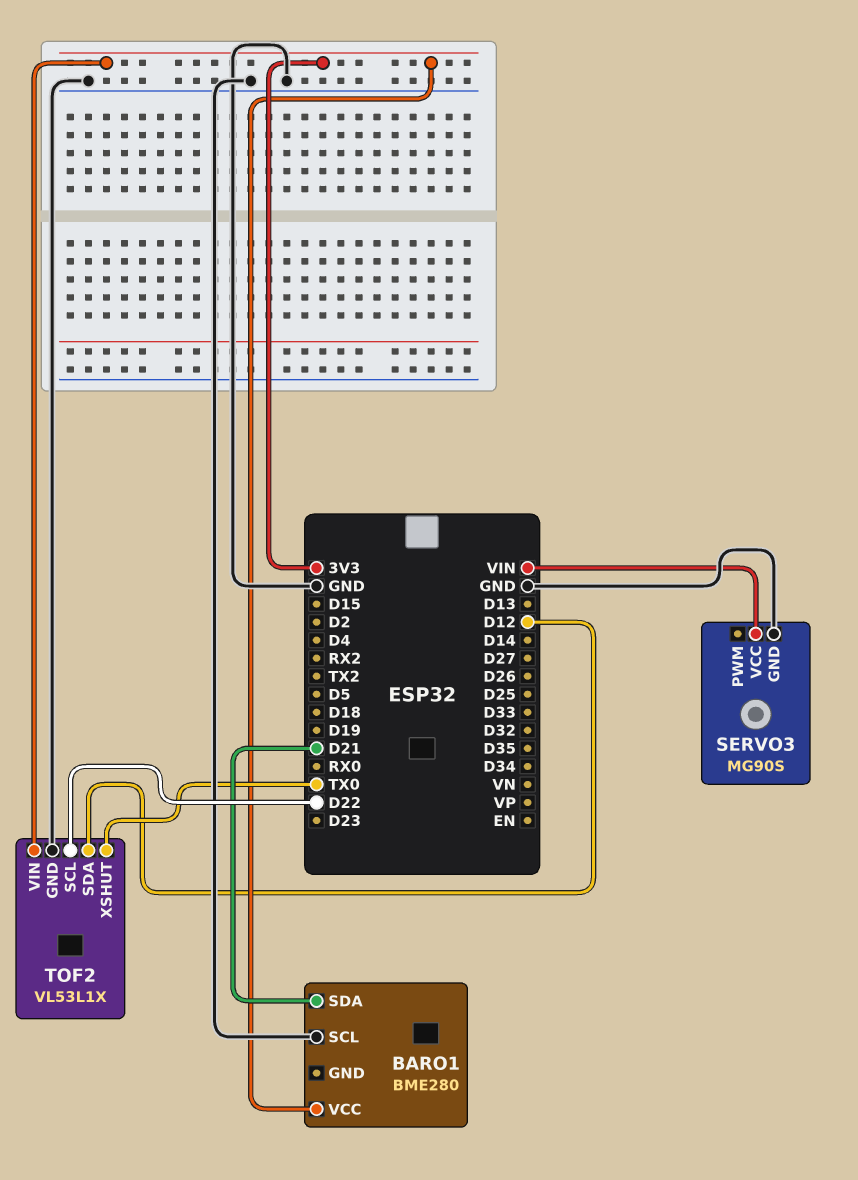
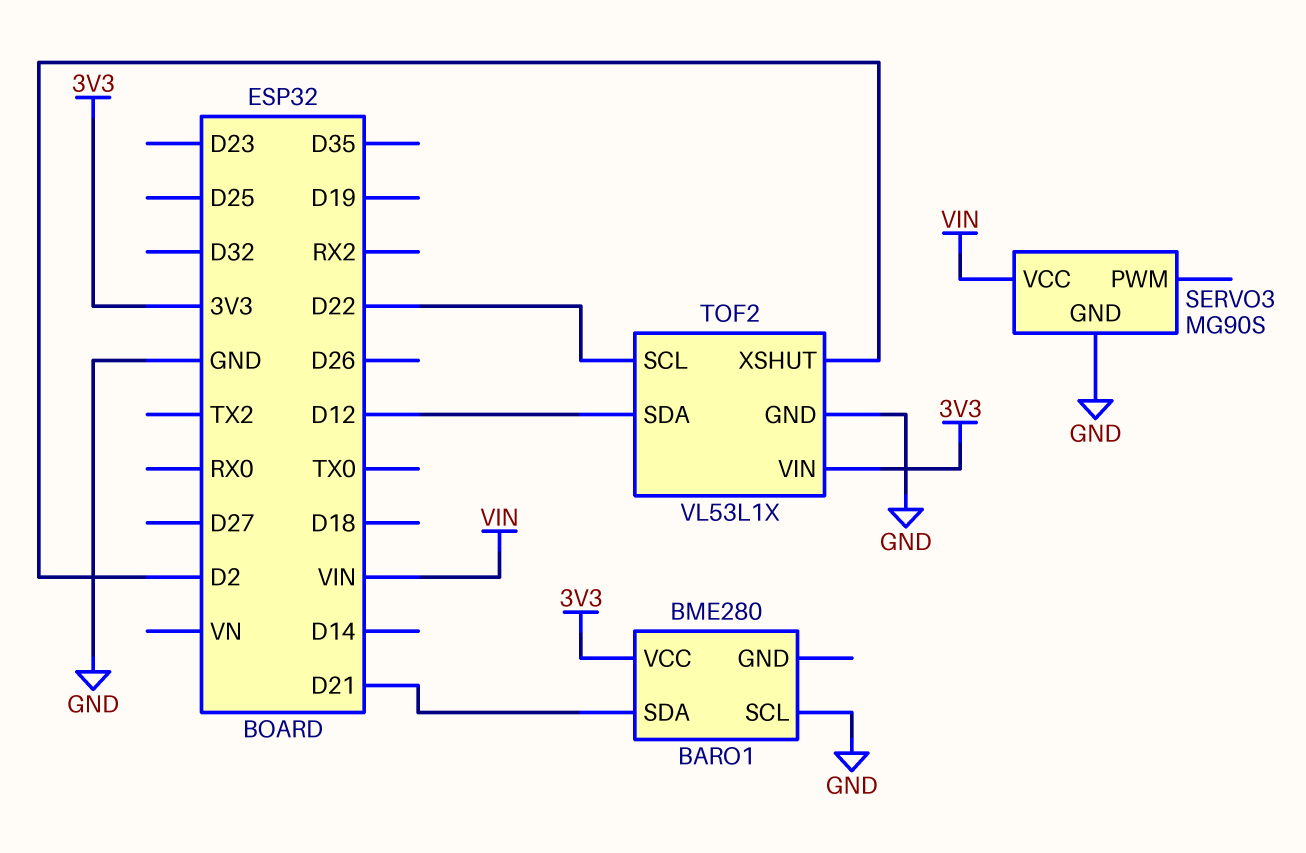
TOF2 pin XSHUT: TX0 -> D2

